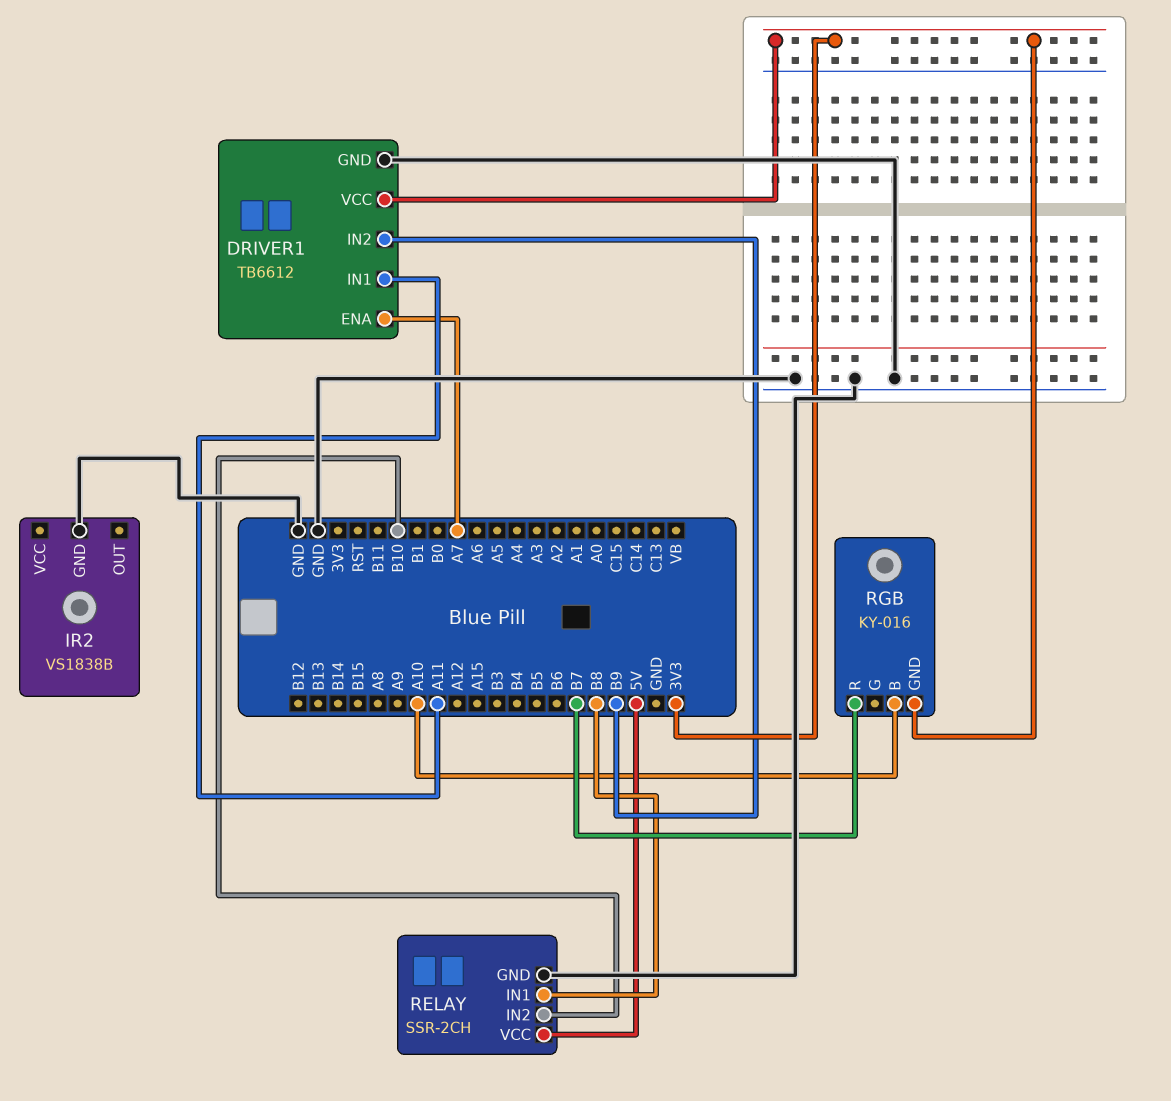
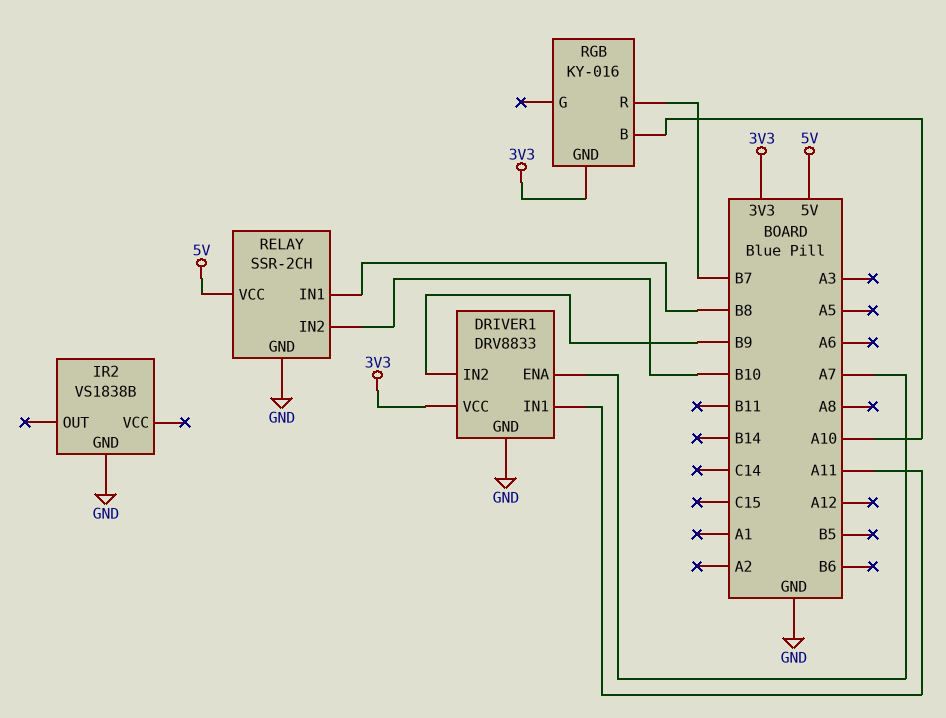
DRIVER1: TB6612 -> DRV8833

